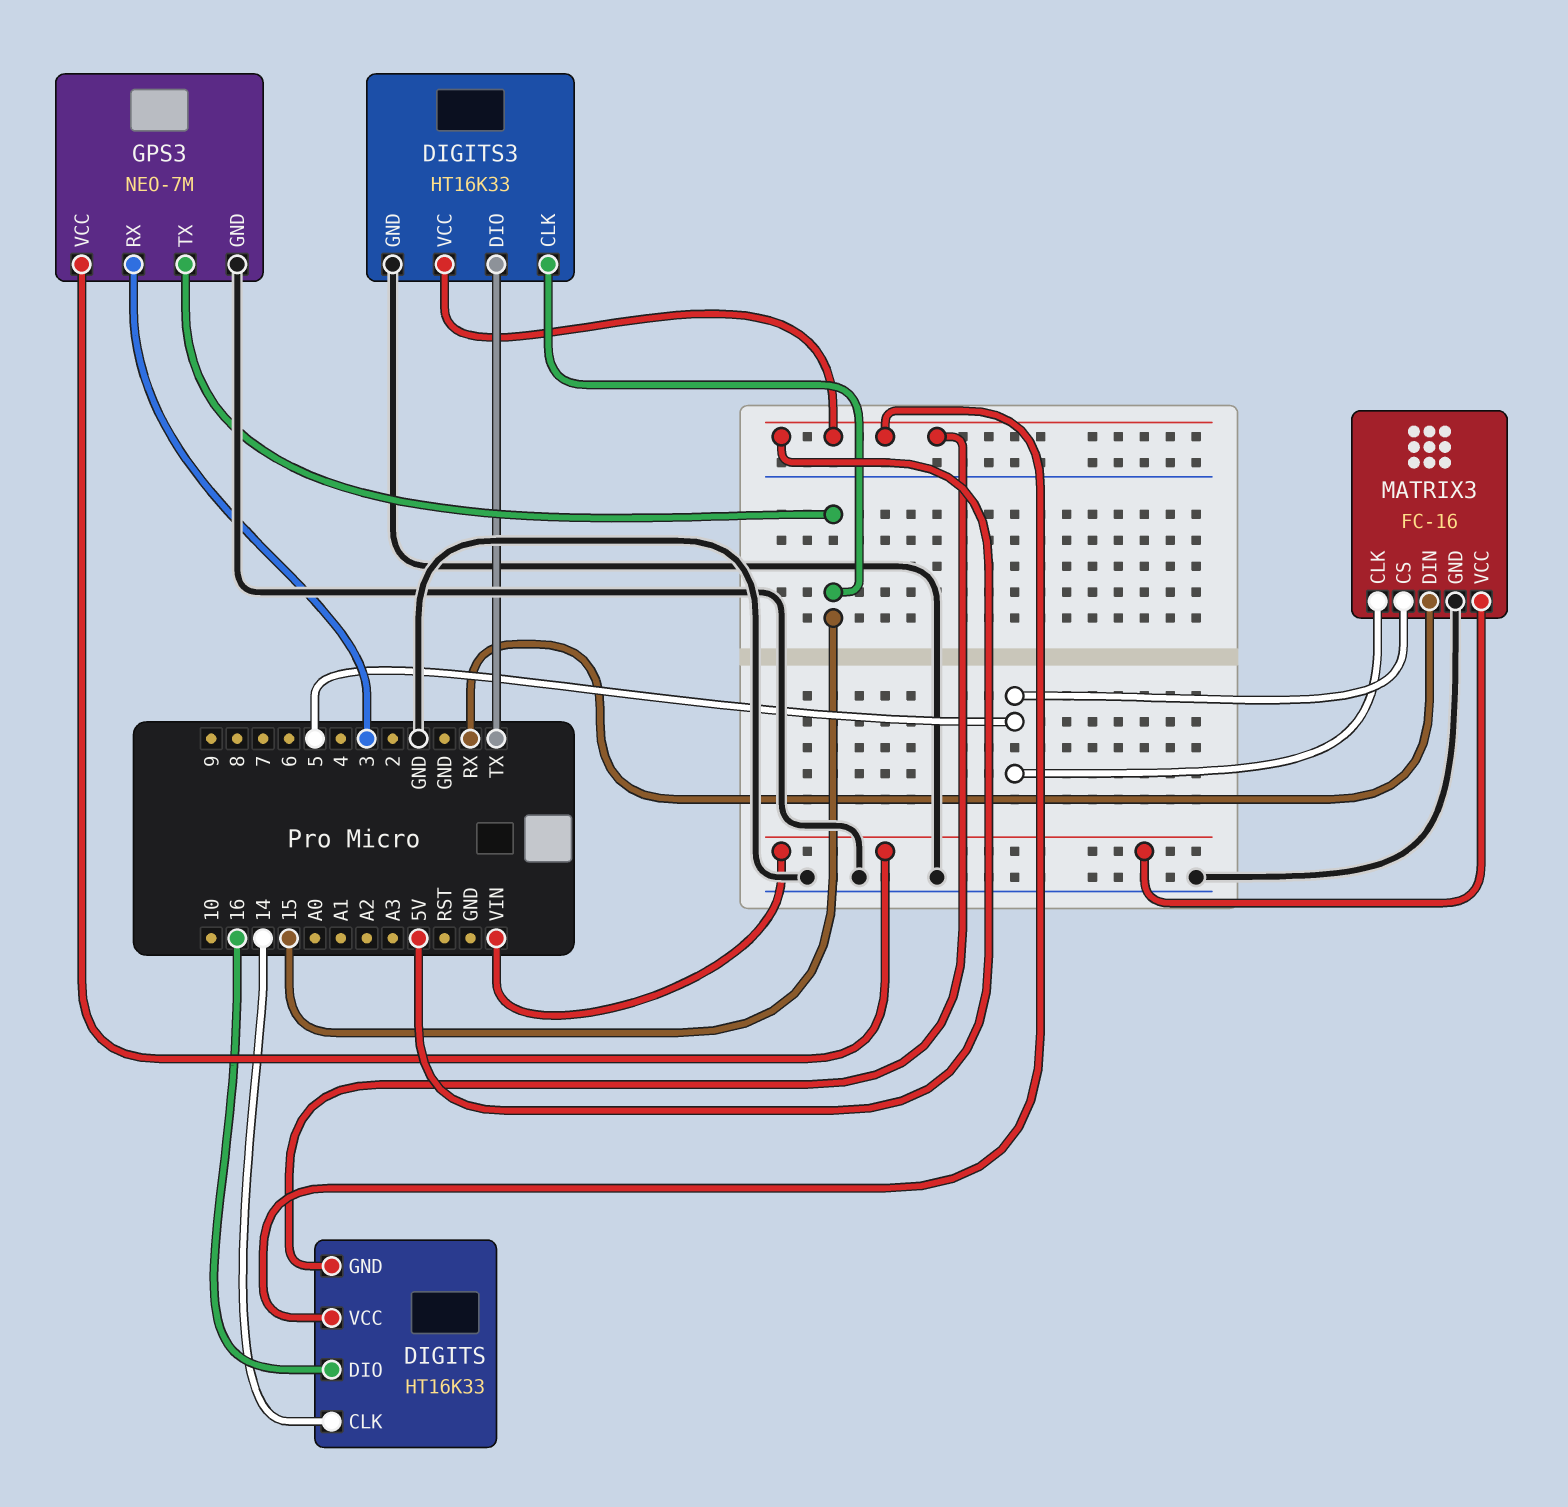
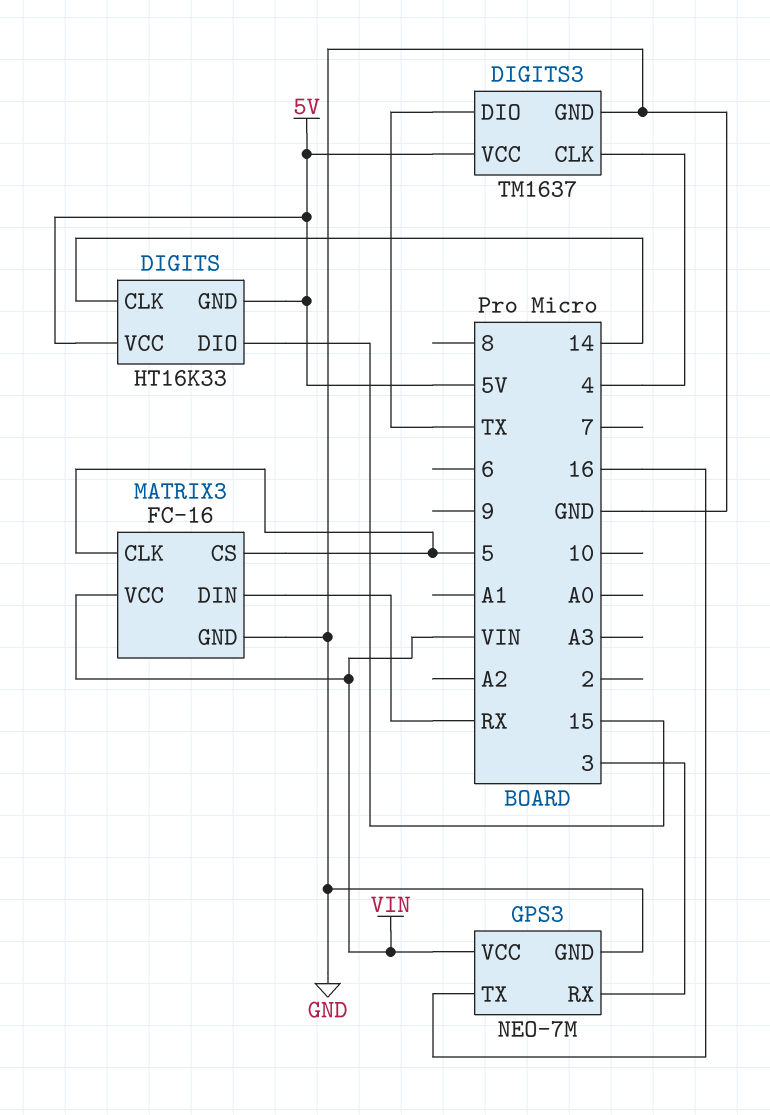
DIGITS pin DIO: 16 -> 15
DIGITS3: HT16K33 -> TM1637
DIGITS3 pin CLK: 15 -> 4
GPS3 pin TX: 15 -> 16

